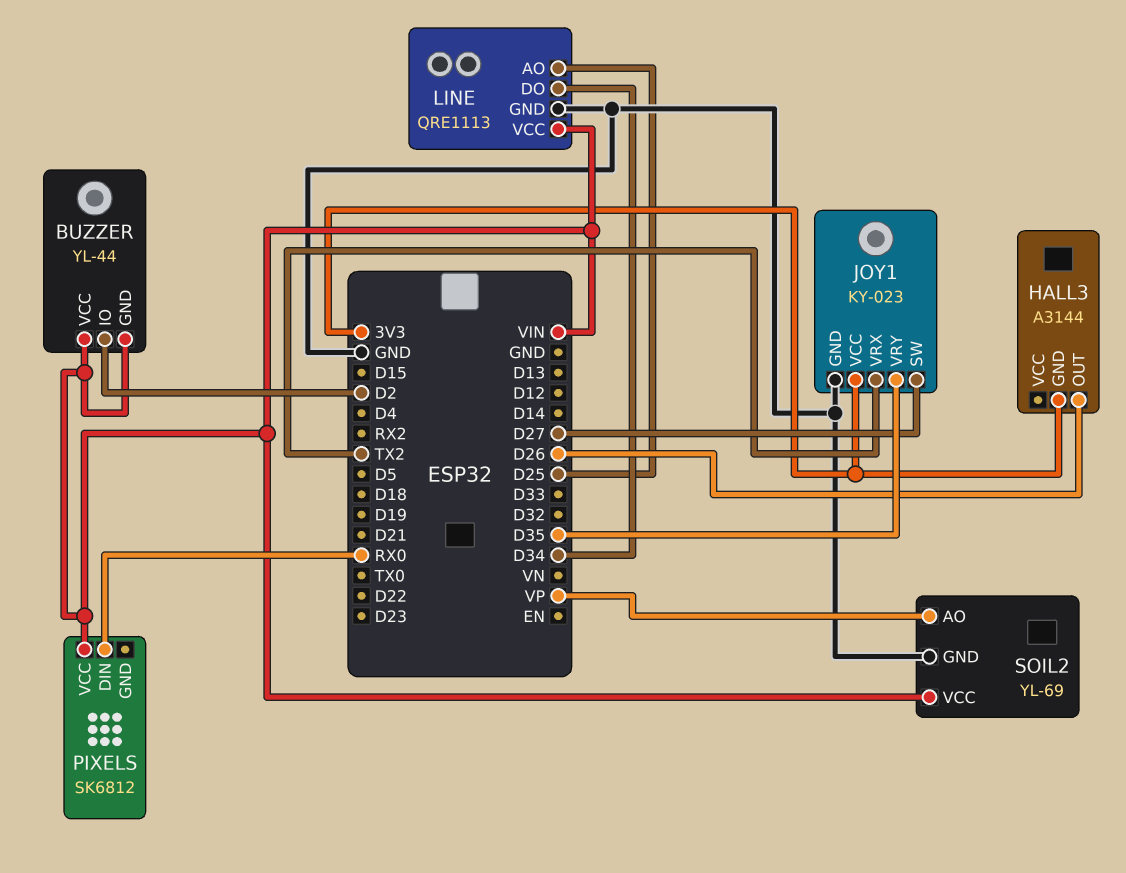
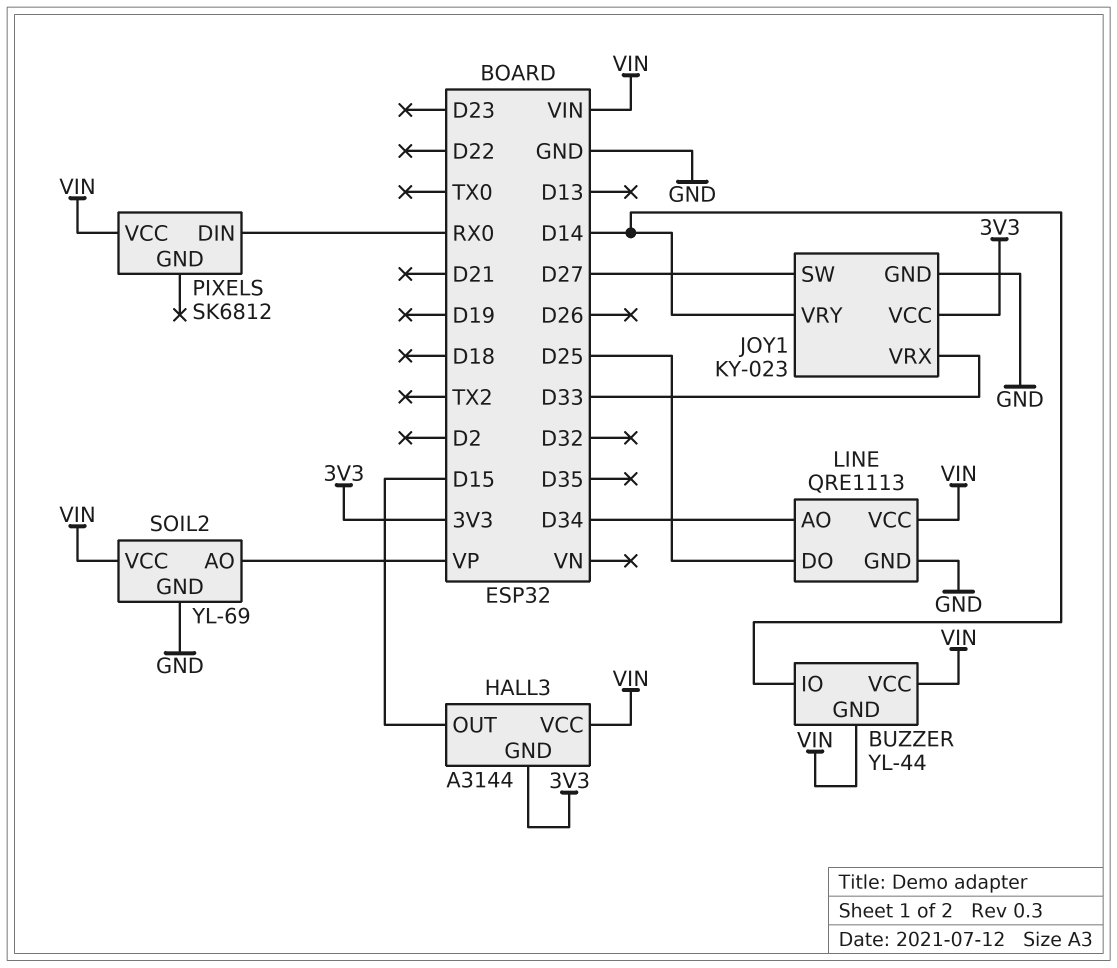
BUZZER pin IO: D2 -> D14
HALL3 pin OUT: D26 -> D15
HALL3 pin VCC: none -> VIN
JOY1 pin VRX: TX2 -> D33
JOY1 pin VRY: D35 -> D14
LINE pin AO: D25 -> D34
LINE pin DO: D34 -> D25

